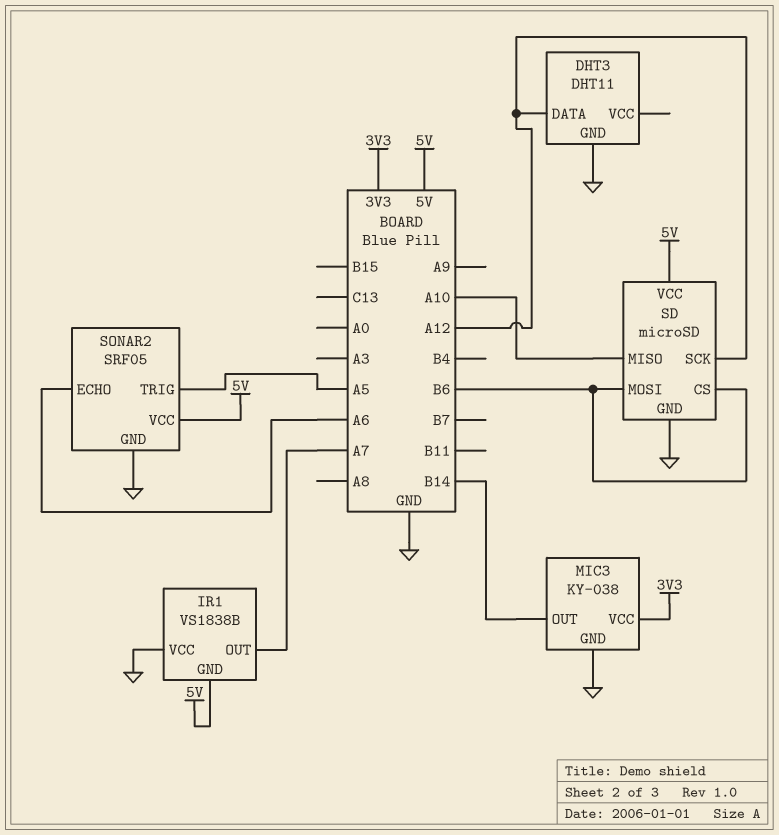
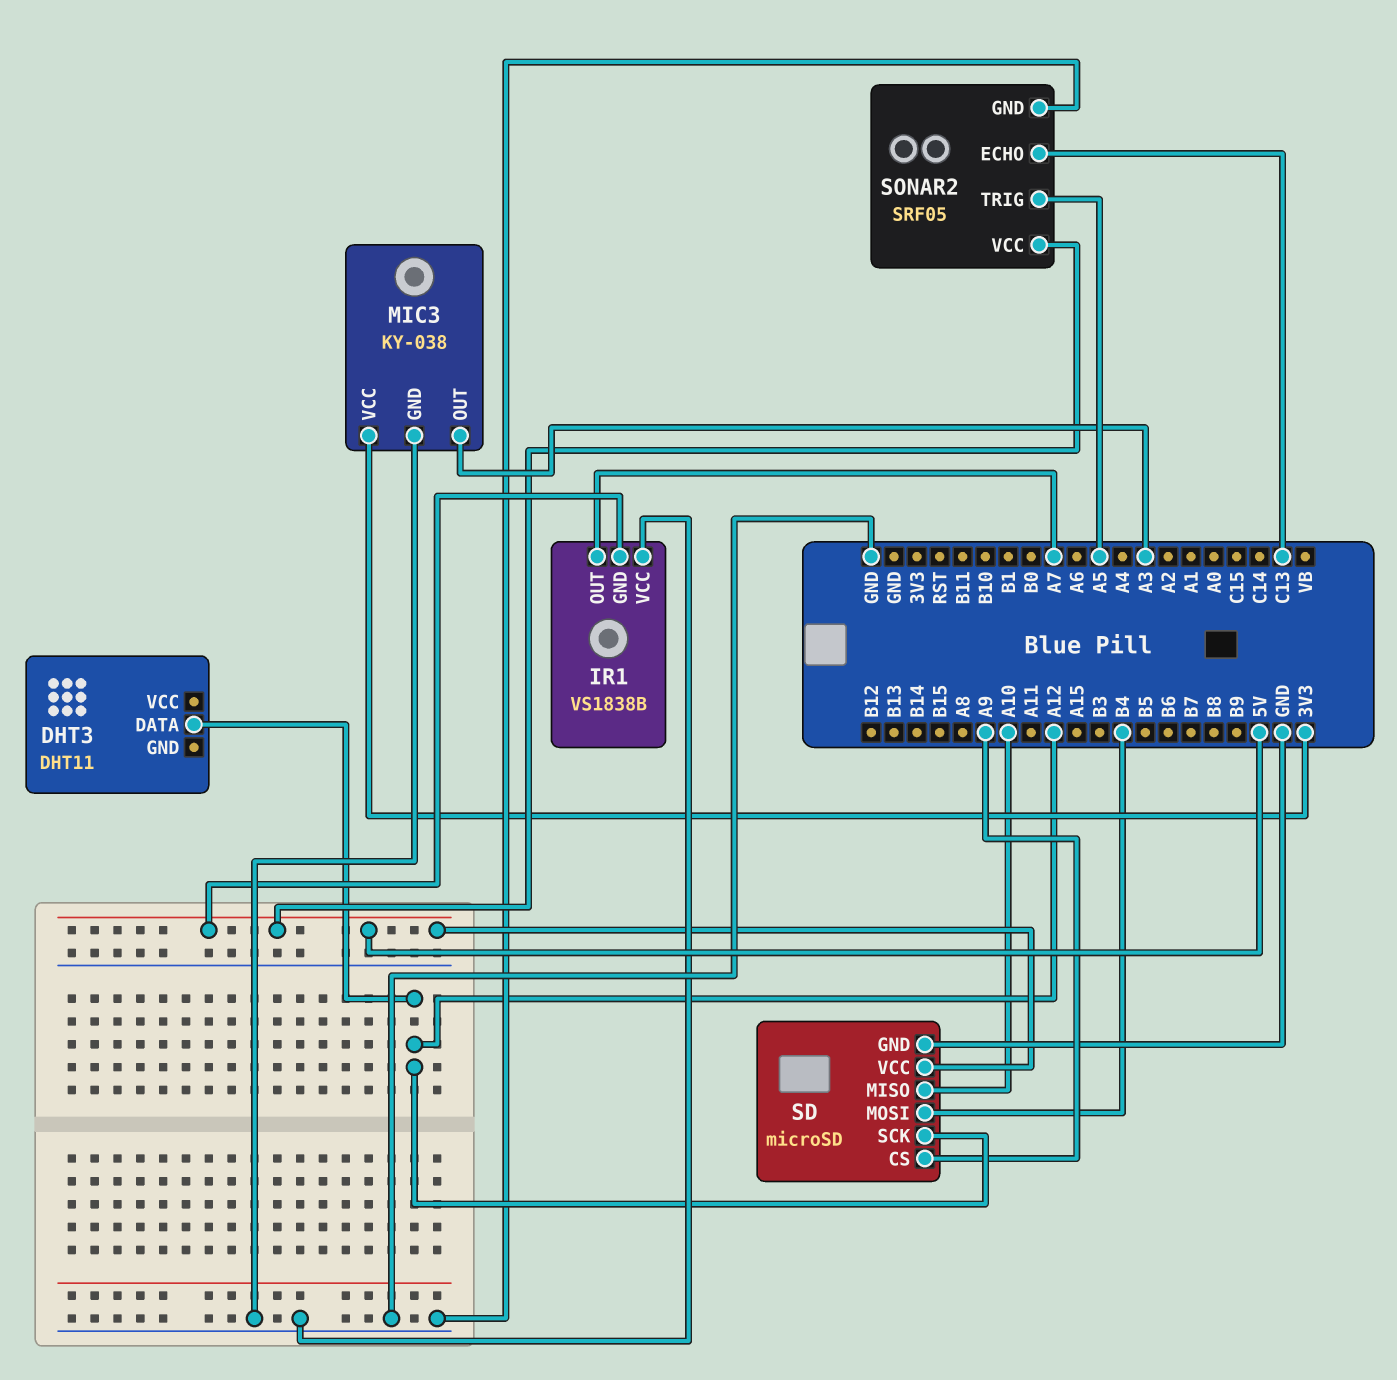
DHT3 pin GND: GND -> none
MIC3 pin OUT: B14 -> A3
SD pin CS: B6 -> A9
SD pin MOSI: B6 -> B4
SONAR2 pin ECHO: A6 -> C13

